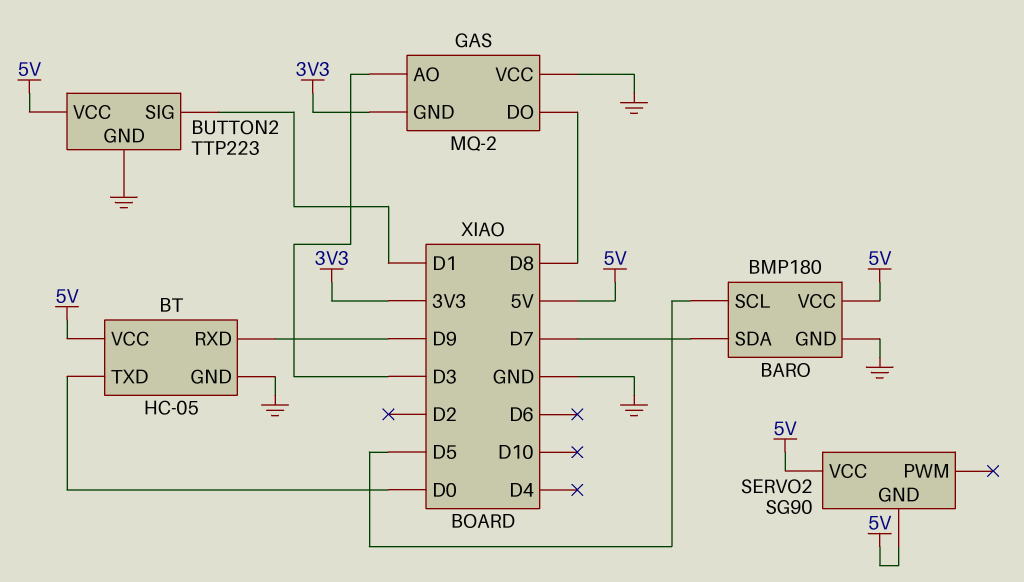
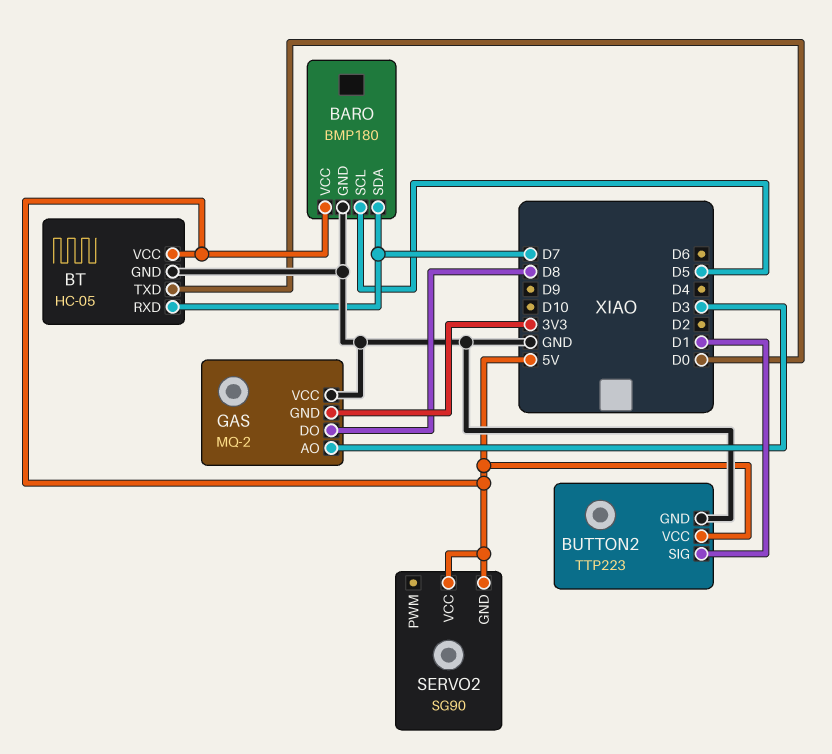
BT pin RXD: D9 -> D7

